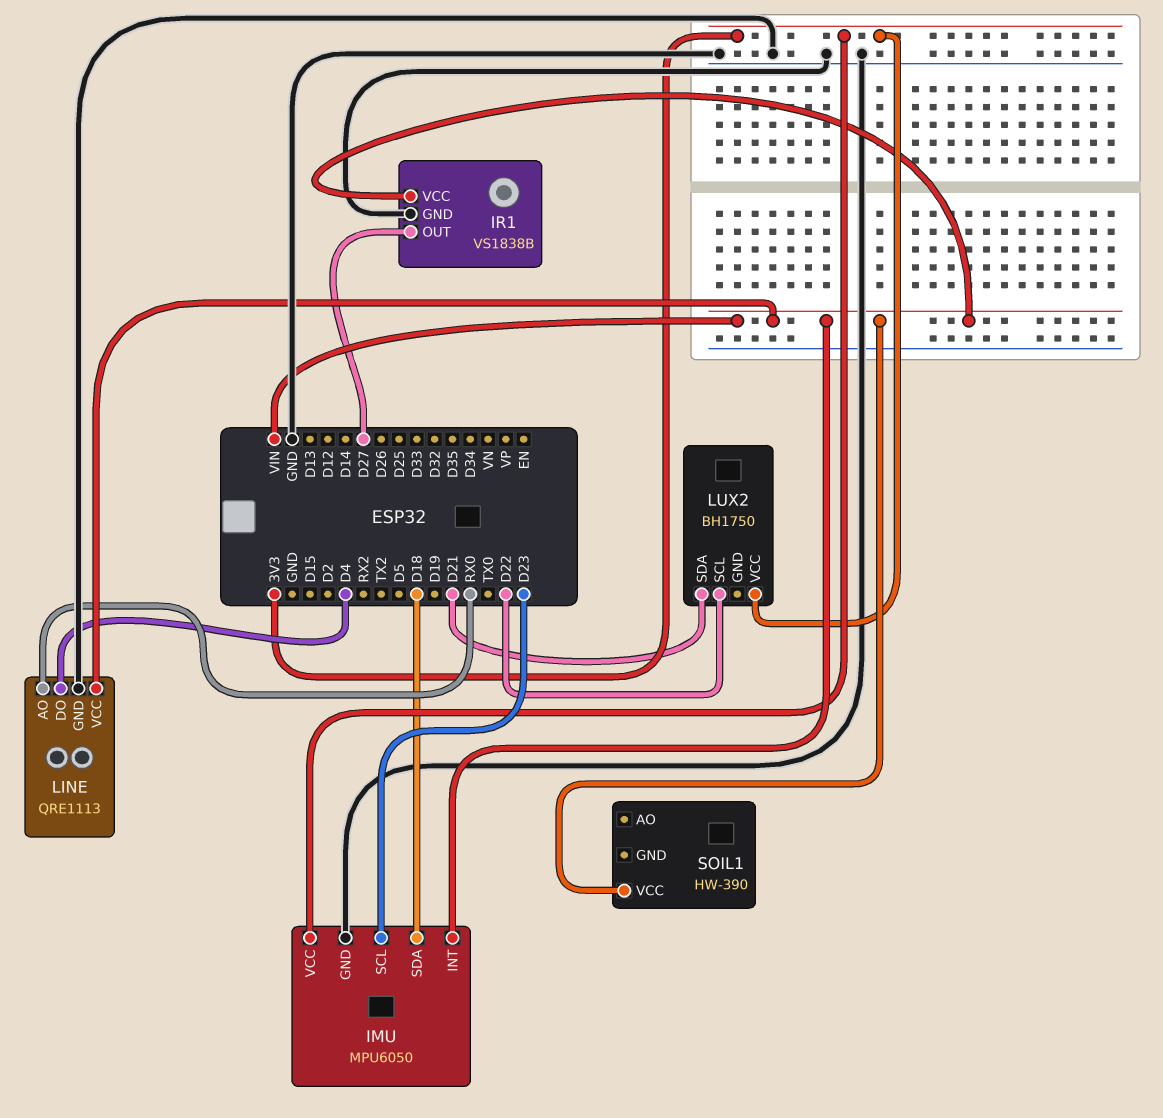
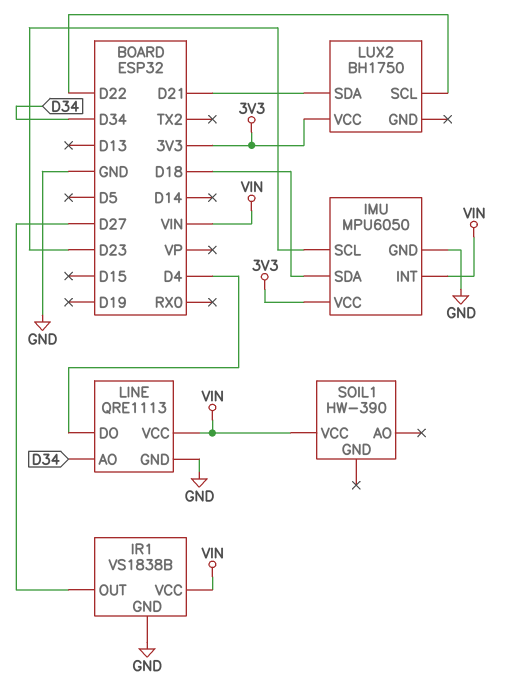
LINE pin AO: RX0 -> D34

